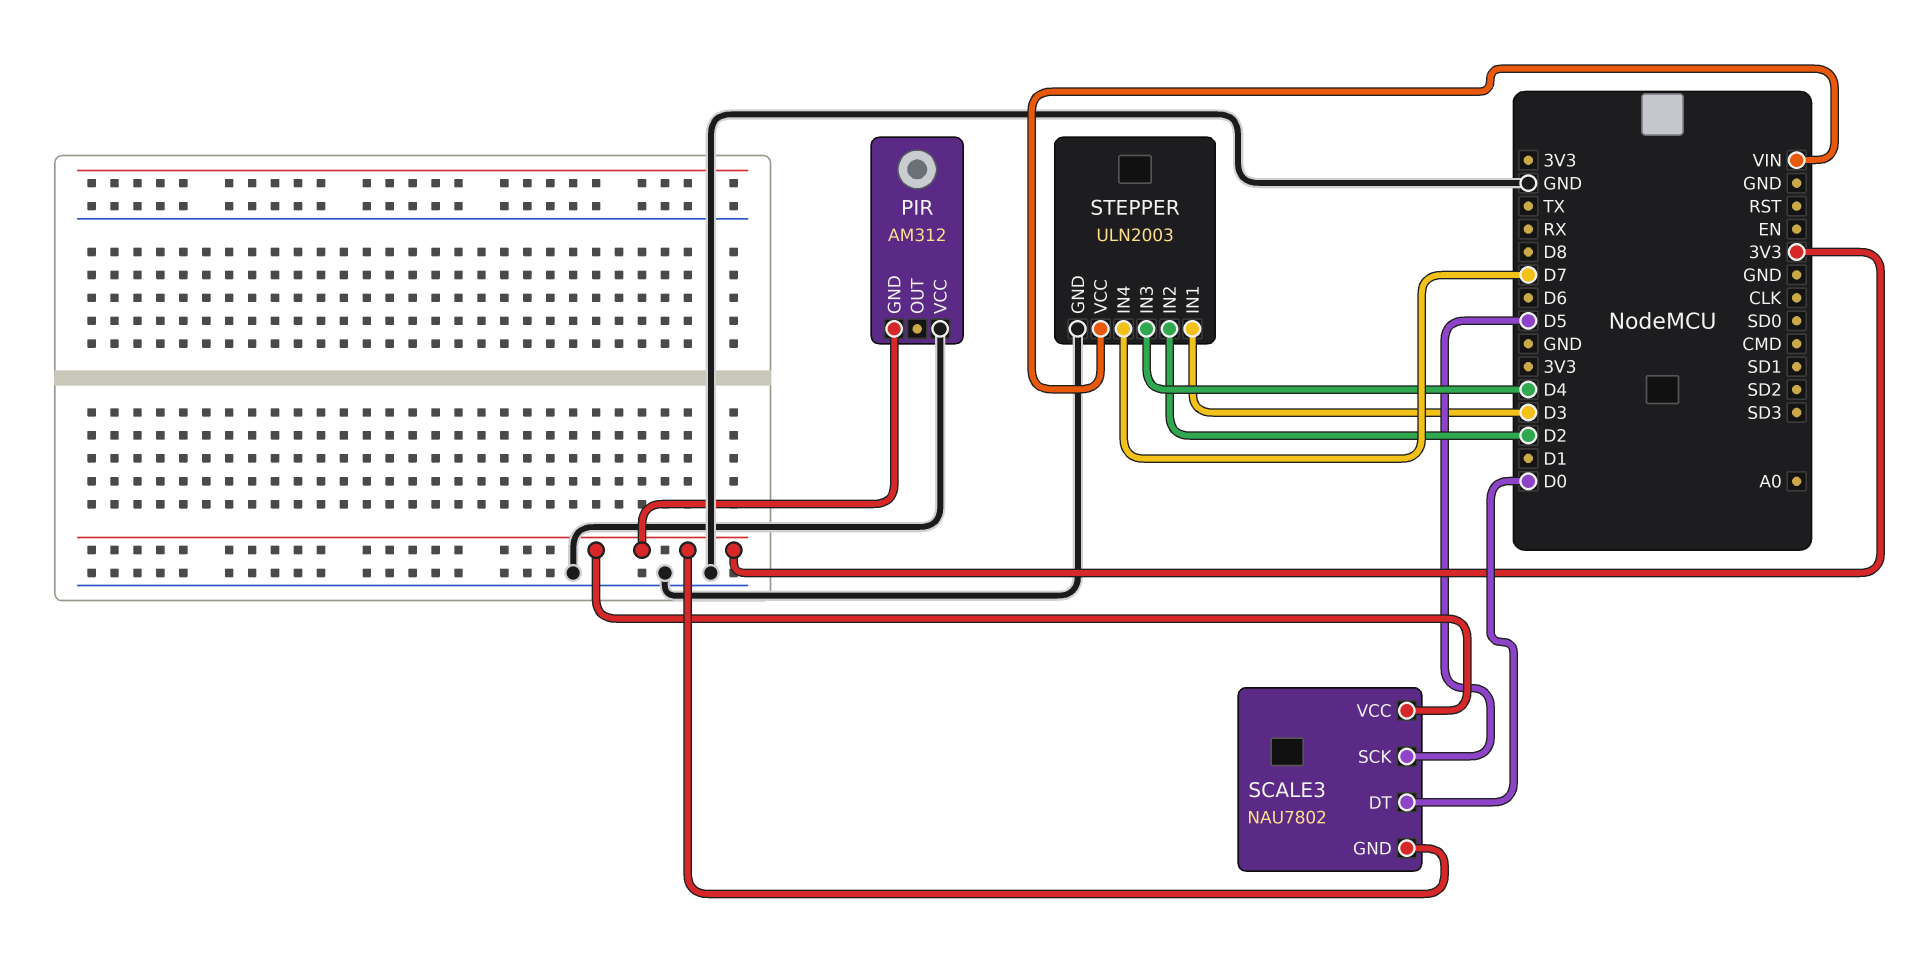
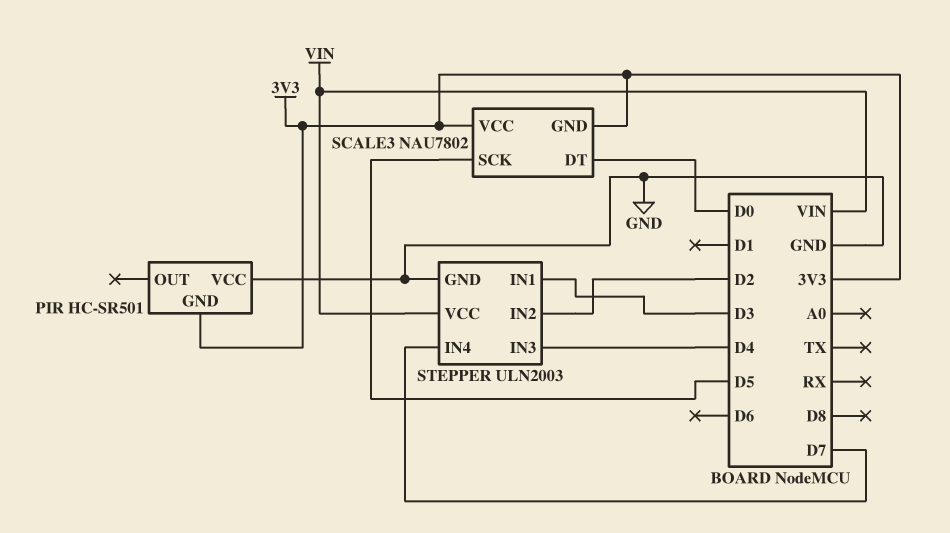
PIR: AM312 -> HC-SR501

